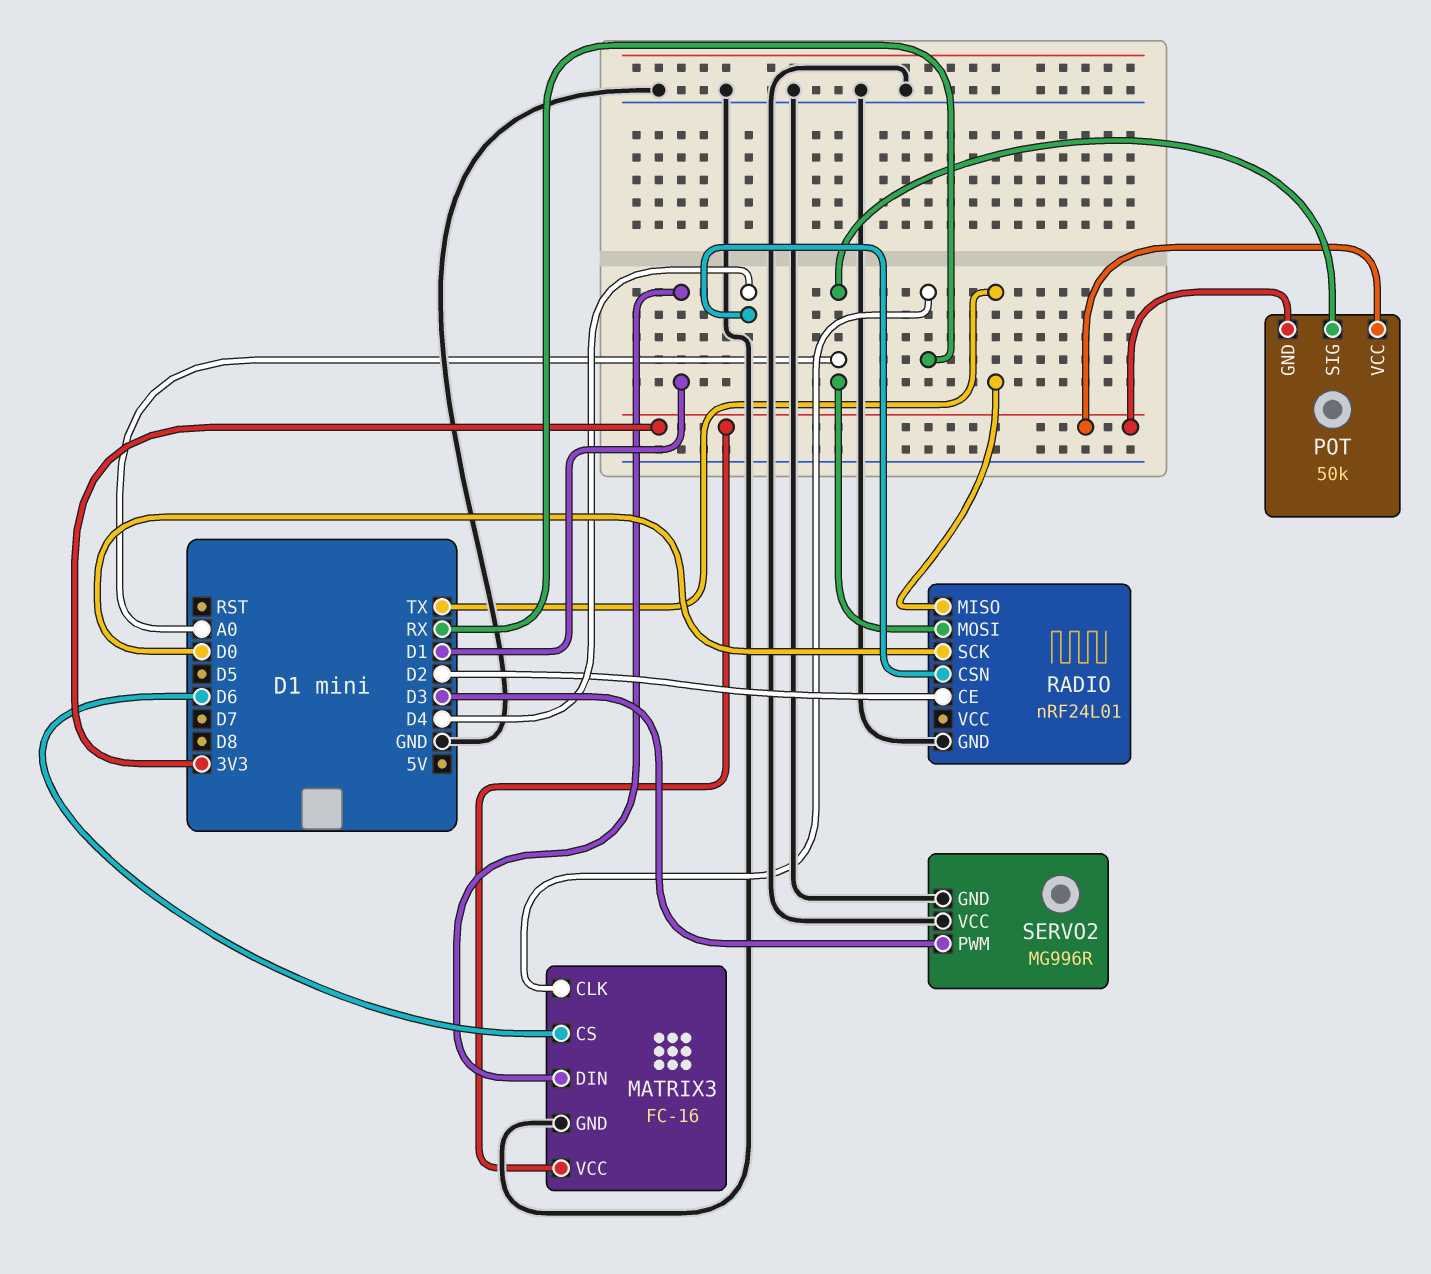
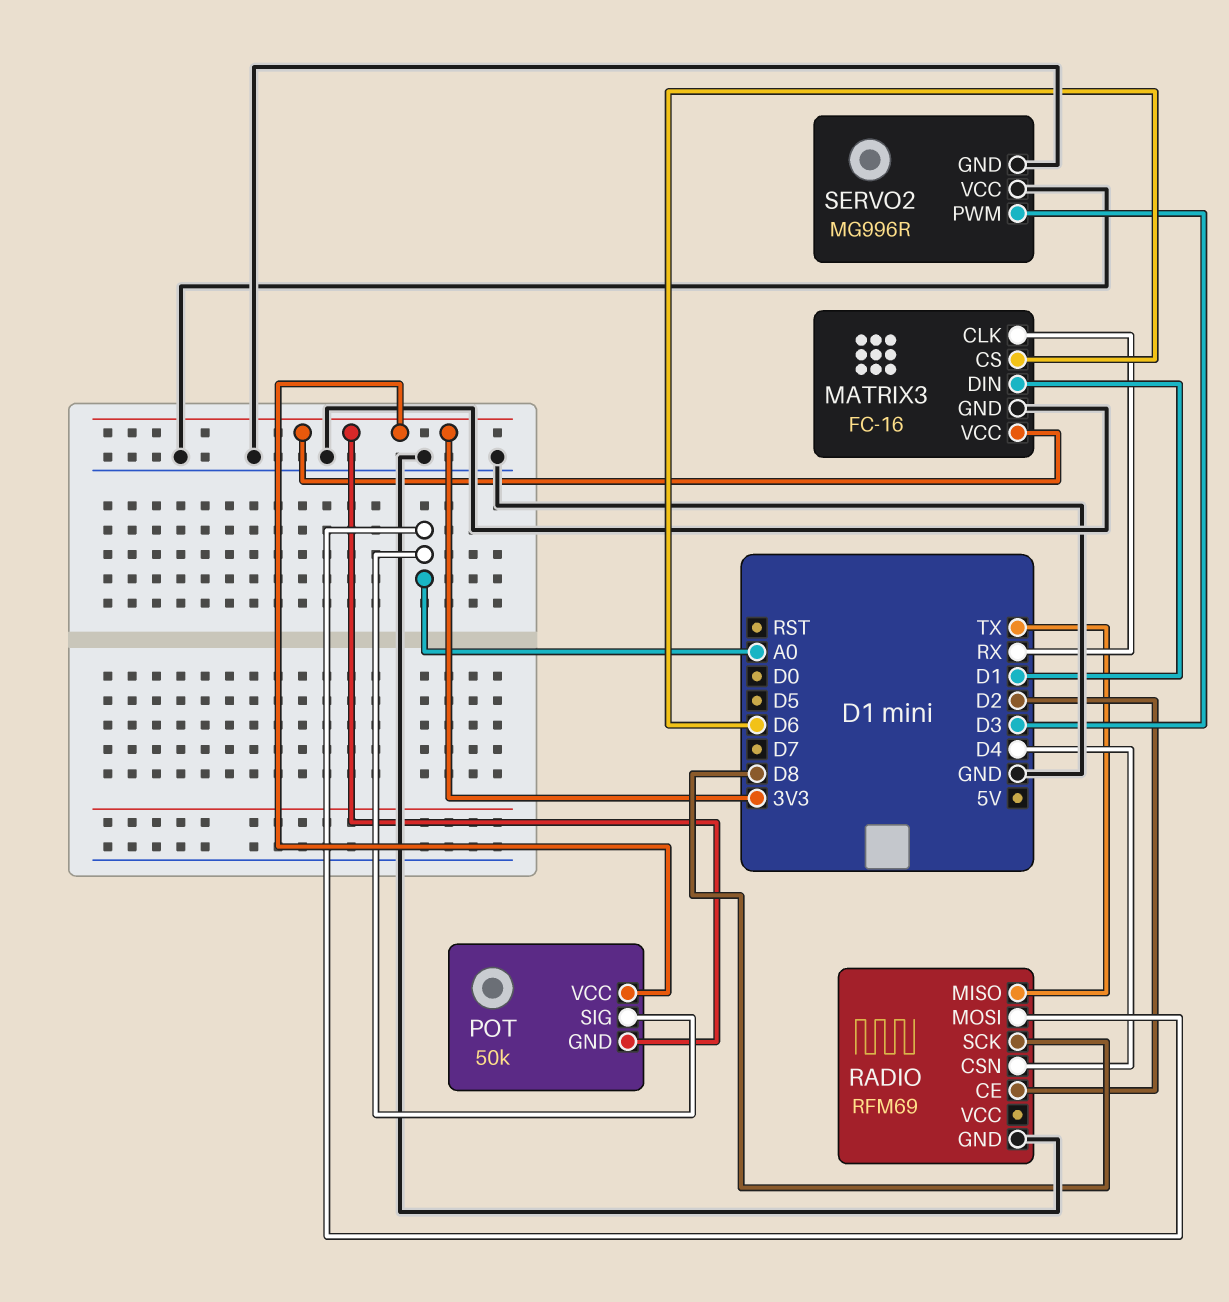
RADIO: nRF24L01 -> RFM69
RADIO pin SCK: D0 -> D8

